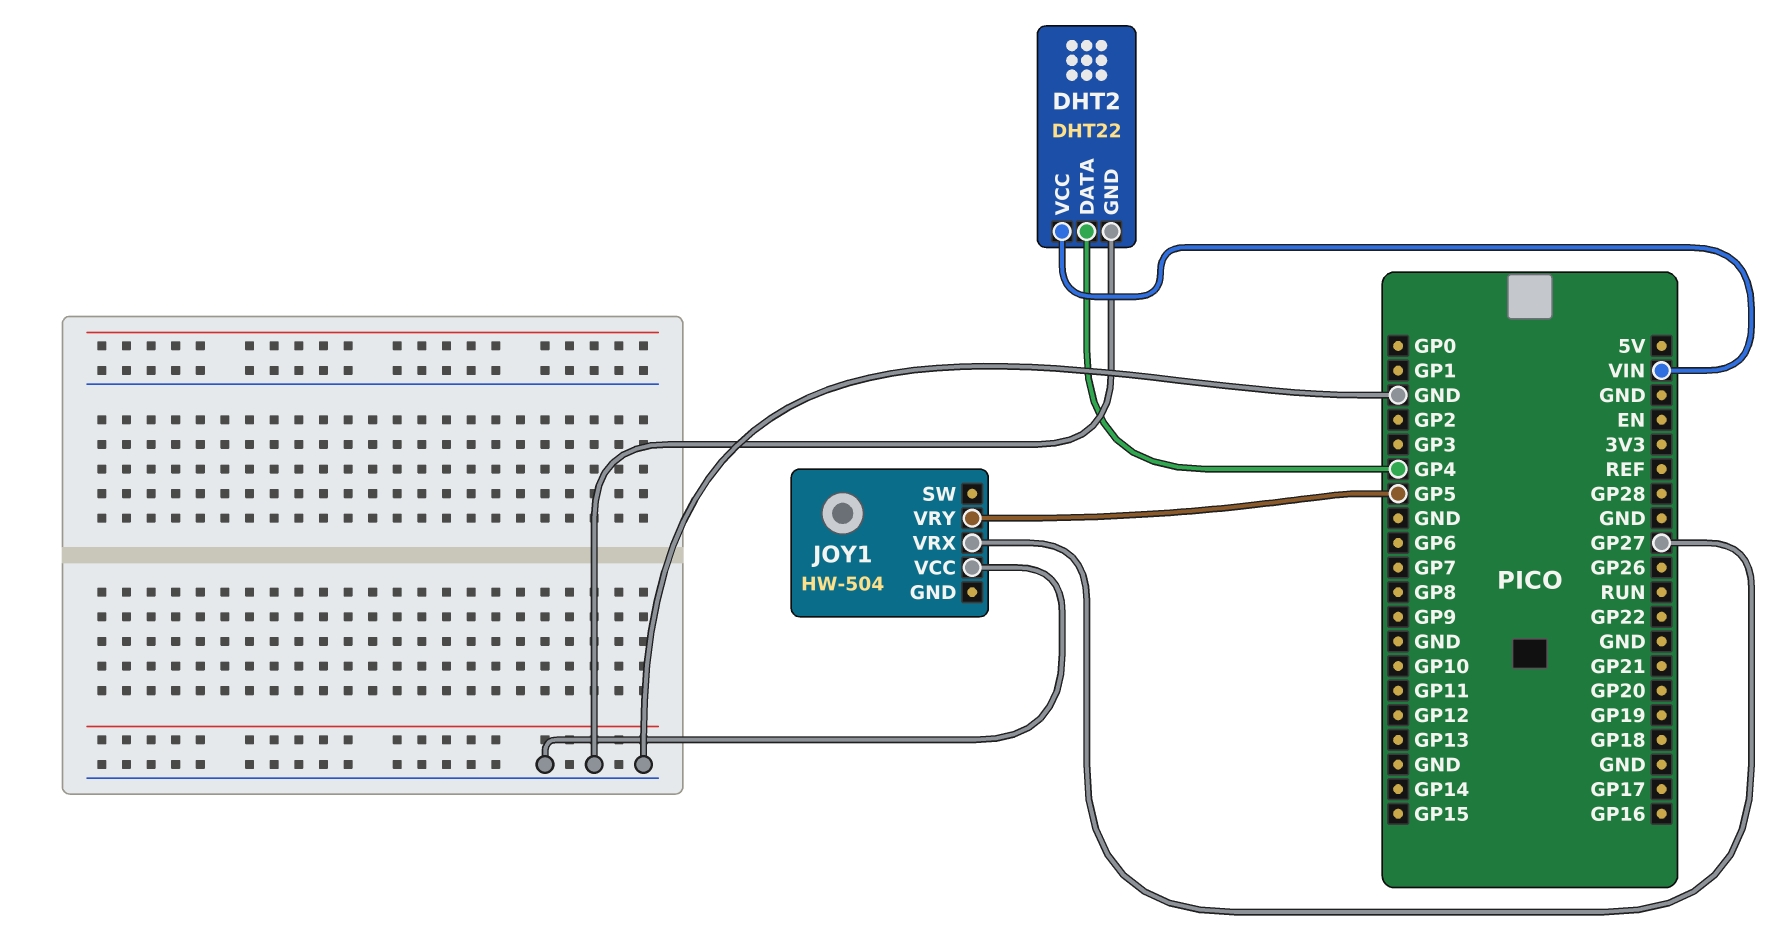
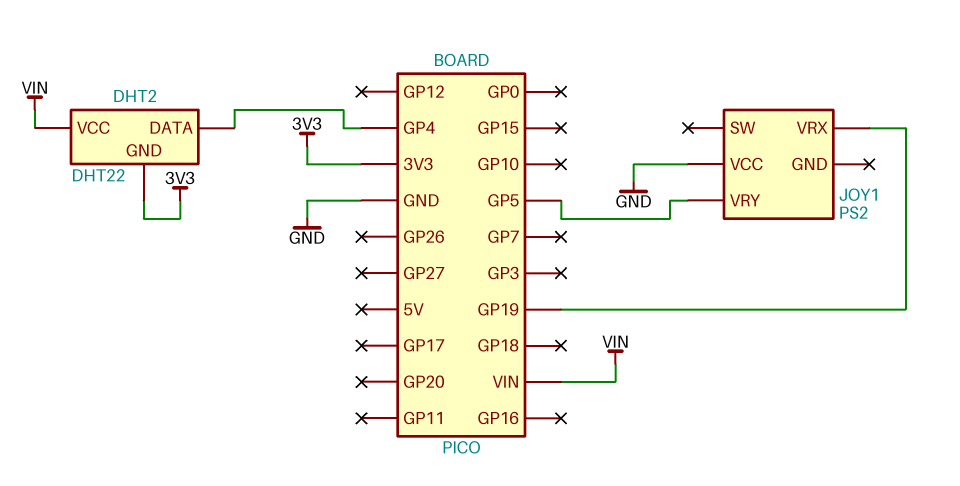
DHT2 pin GND: GND -> 3V3
JOY1: HW-504 -> PS2
JOY1 pin VRX: GP27 -> GP19

